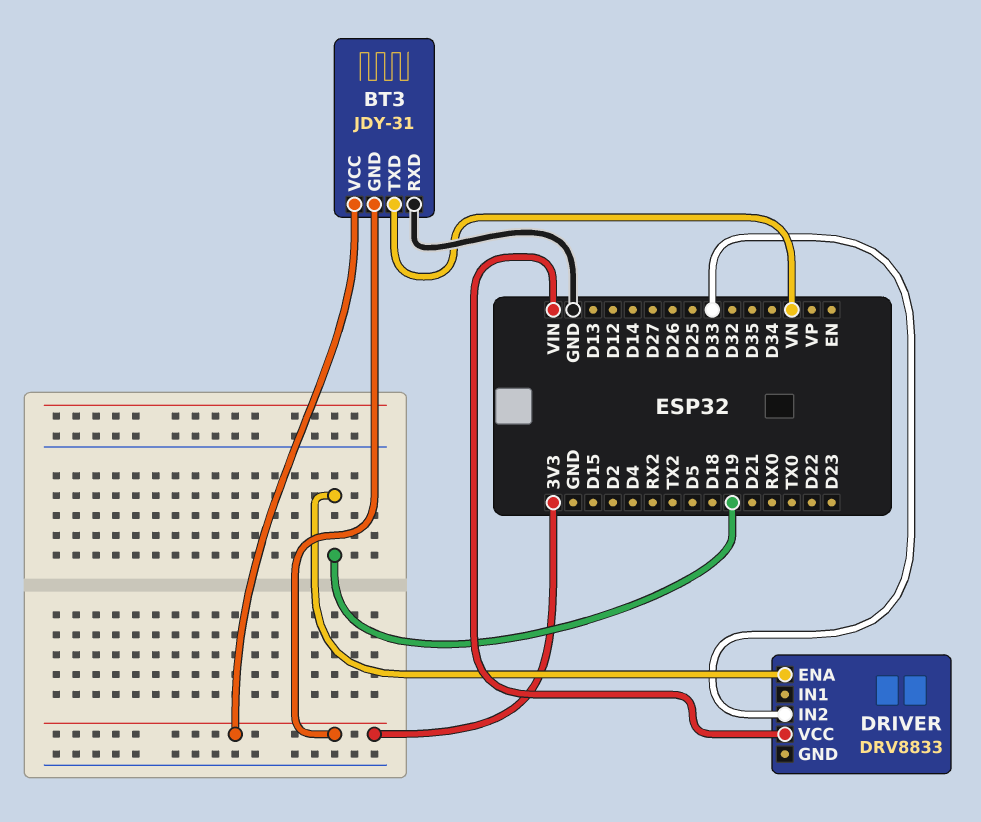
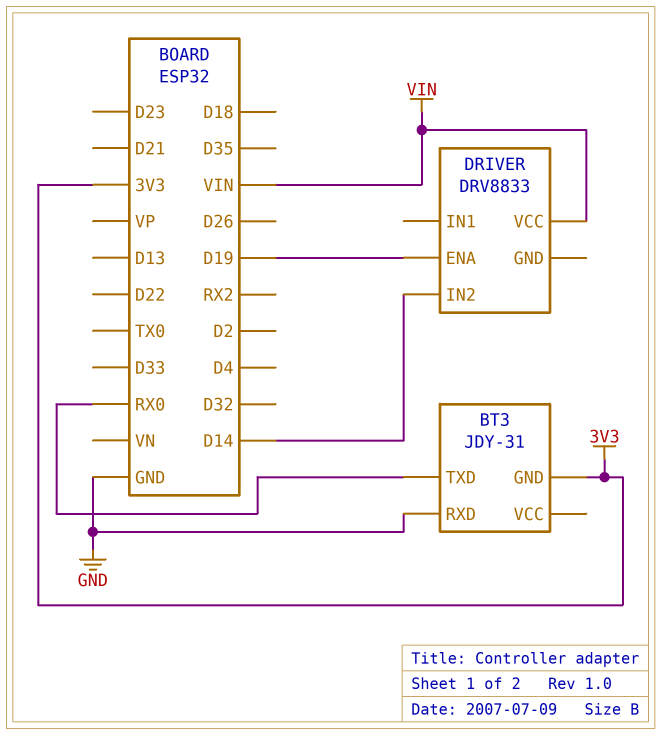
BT3 pin TXD: VN -> RX0
BT3 pin VCC: 3V3 -> none
DRIVER pin IN2: D33 -> D14

